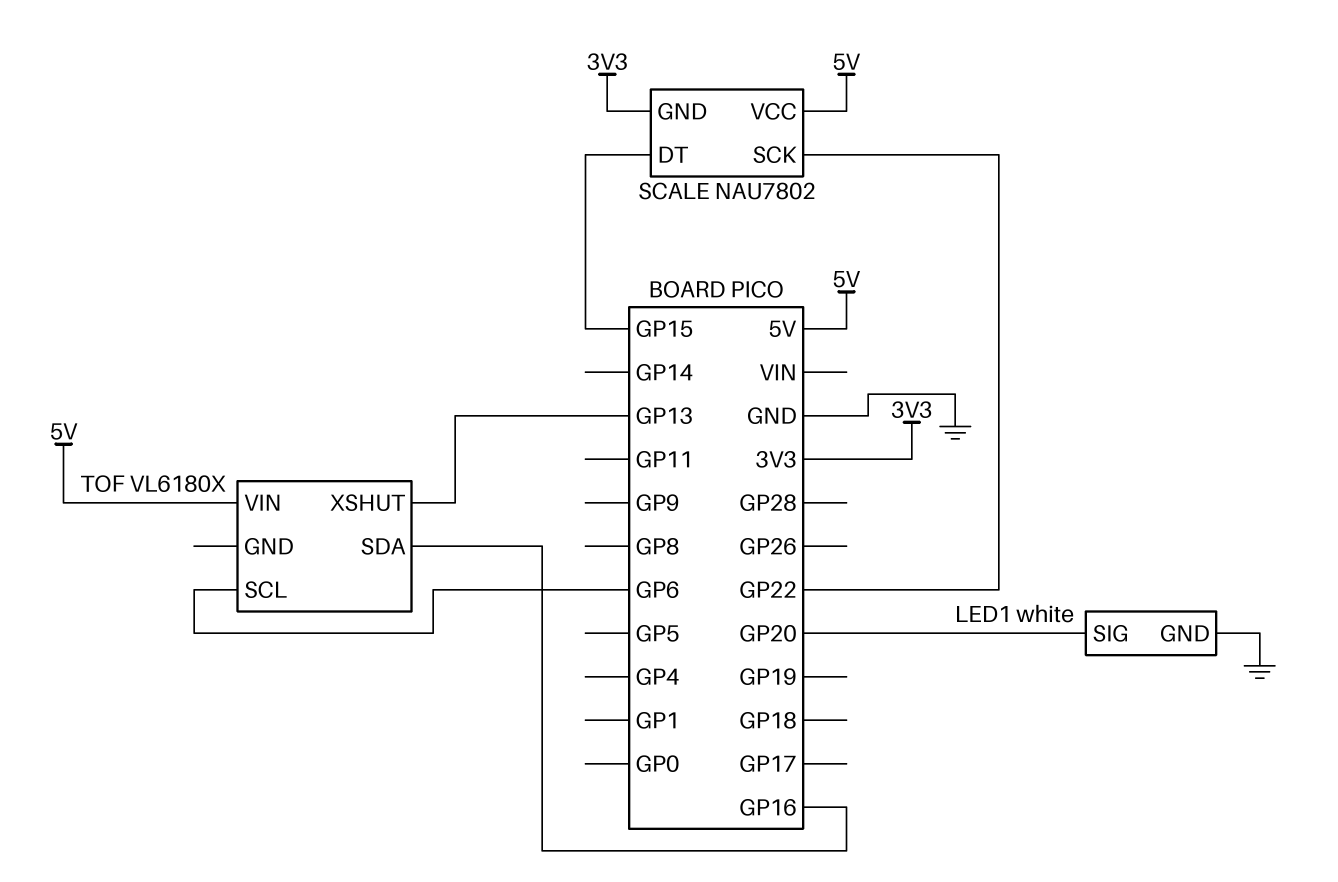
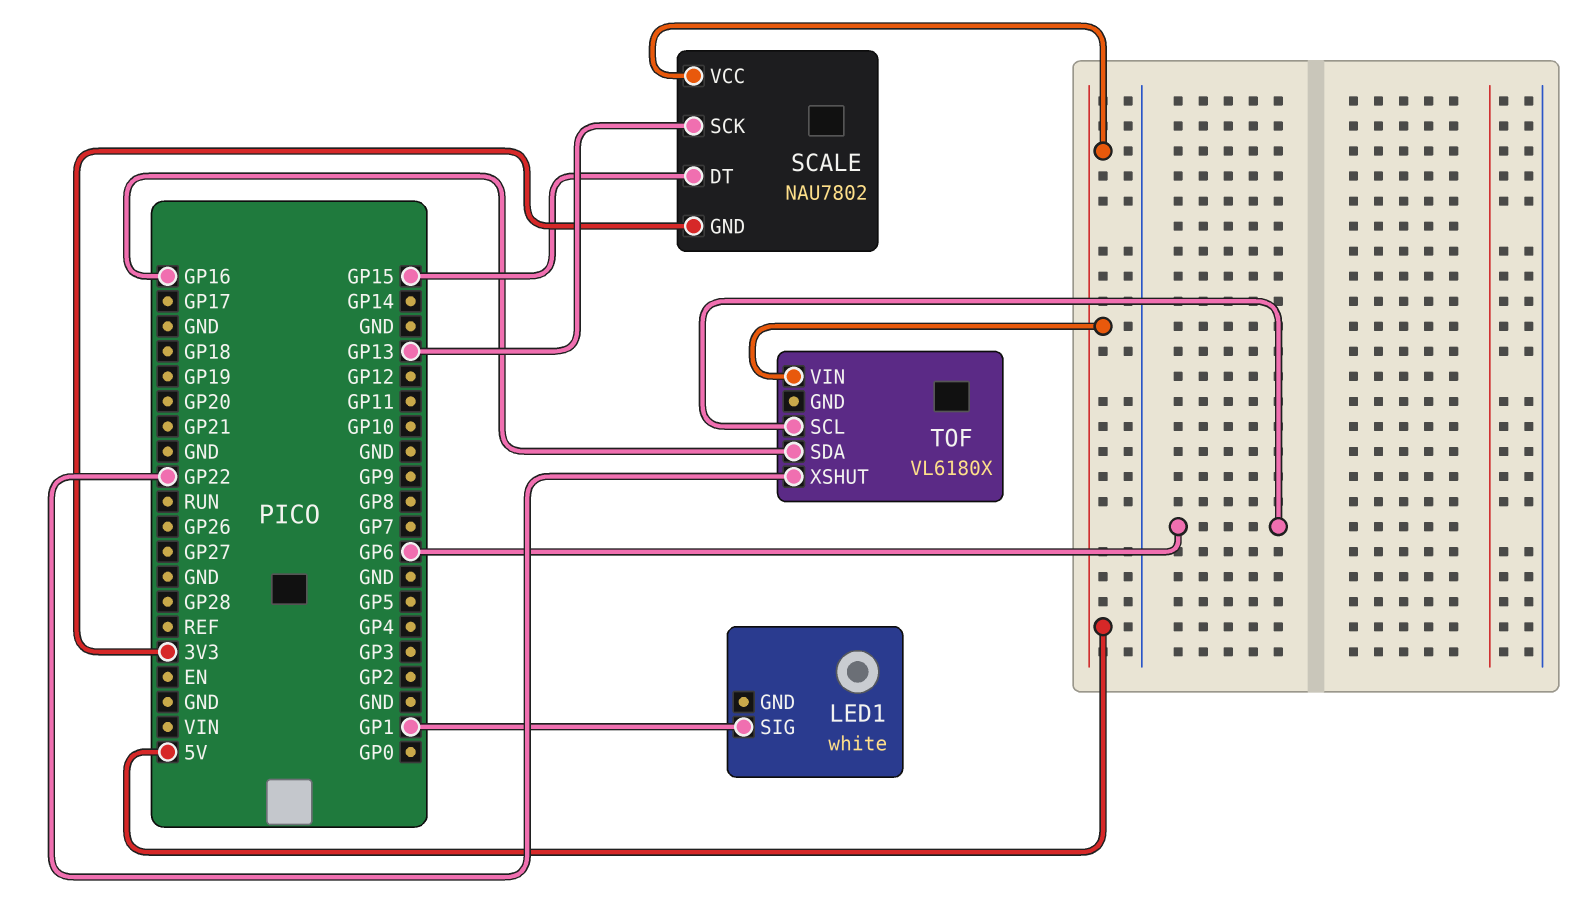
LED1 pin GND: GND -> none
LED1 pin SIG: GP20 -> GP1
SCALE pin SCK: GP22 -> GP13
TOF pin XSHUT: GP13 -> GP22

